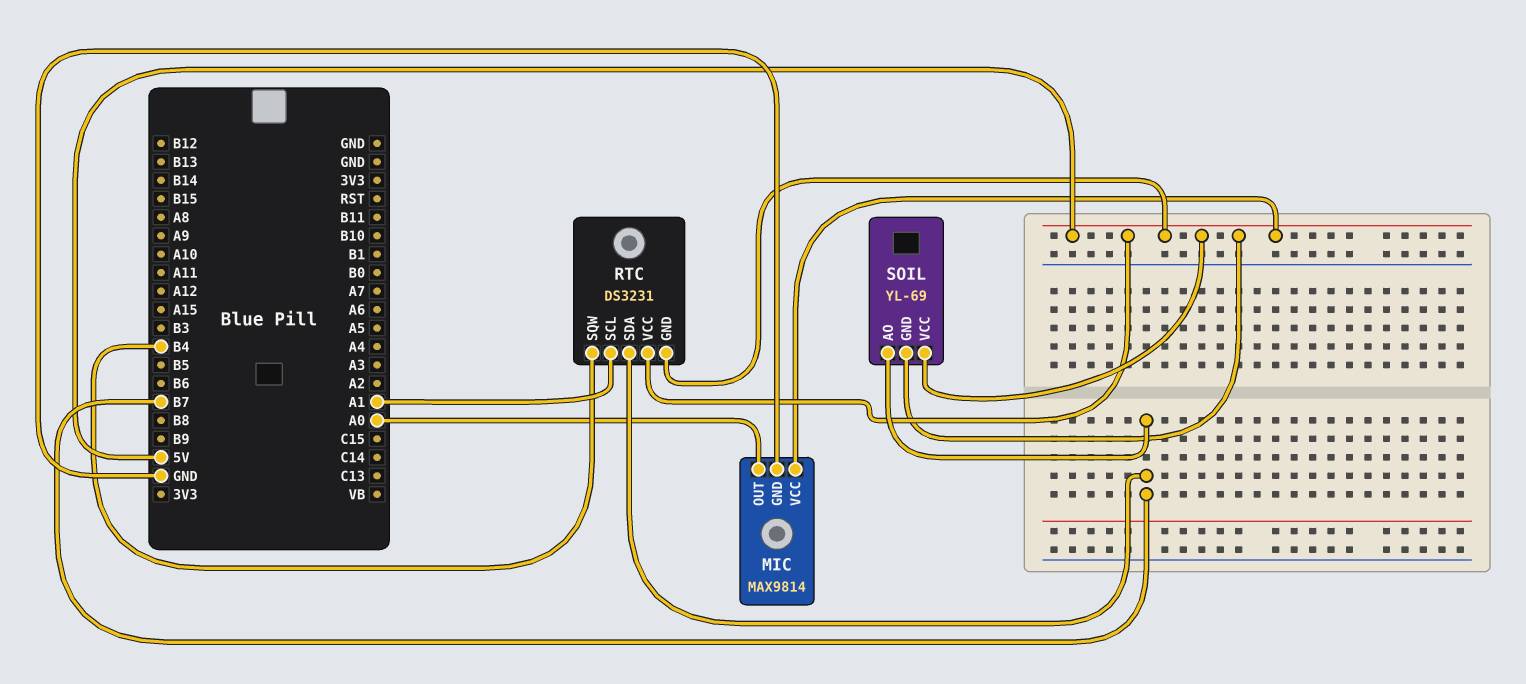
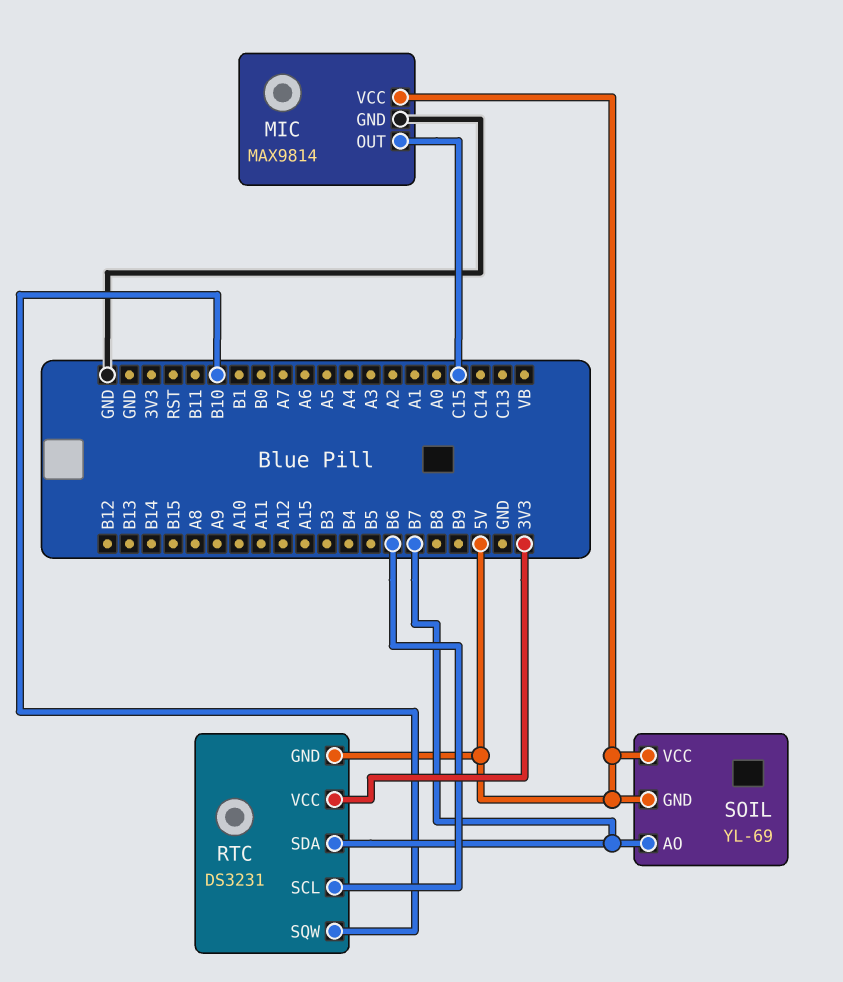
MIC pin OUT: A0 -> C15
RTC pin SCL: A1 -> B6
RTC pin SQW: B4 -> B10
RTC pin VCC: 5V -> 3V3

